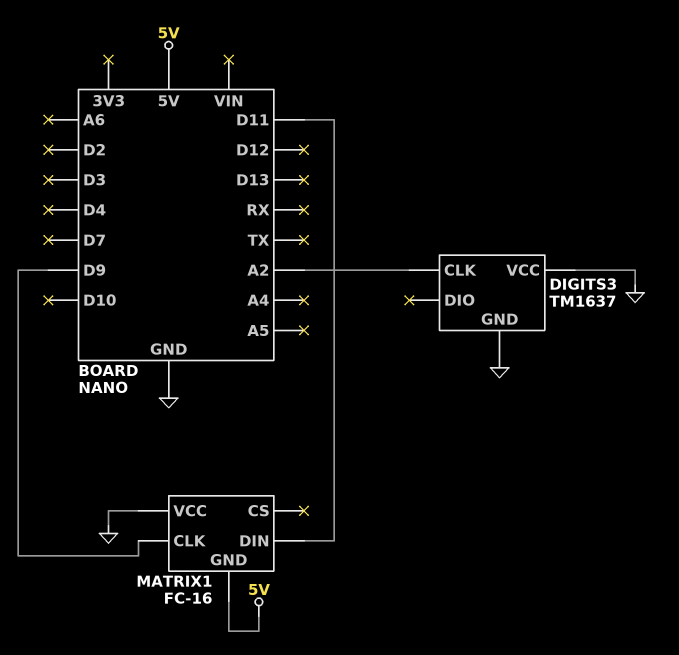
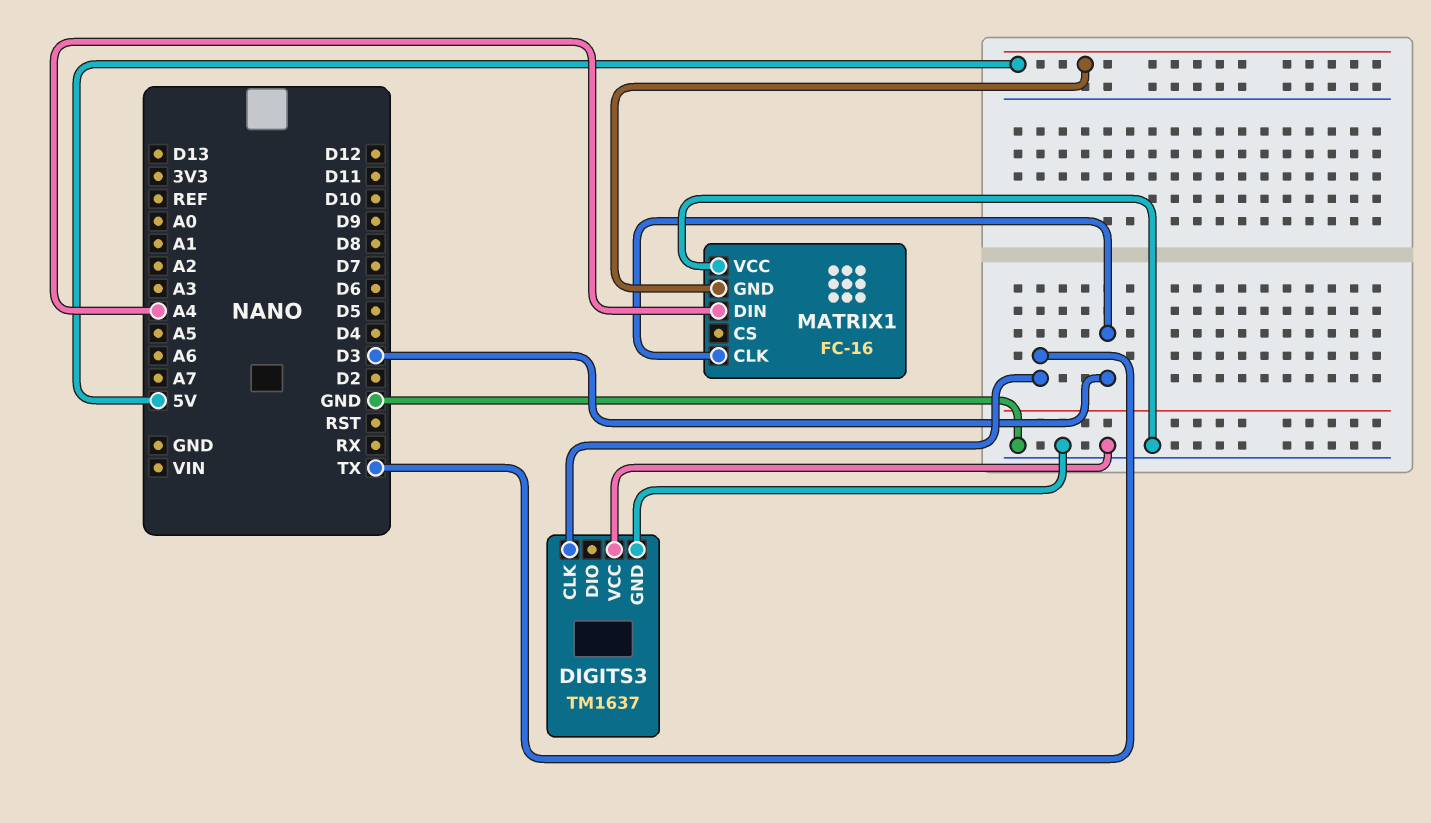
DIGITS3 pin CLK: A2 -> TX
MATRIX1 pin CLK: D9 -> D3
MATRIX1 pin DIN: D11 -> A4

